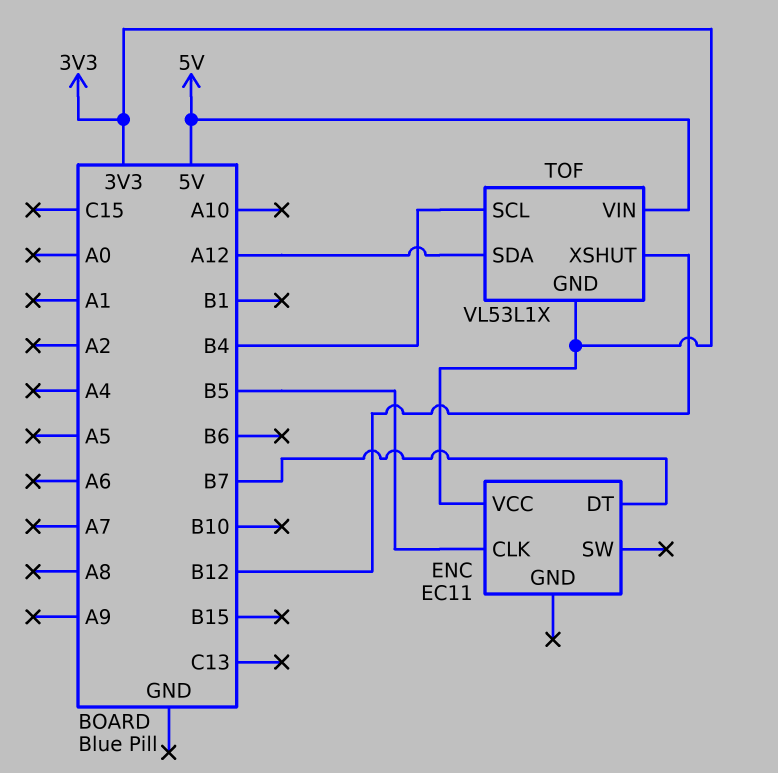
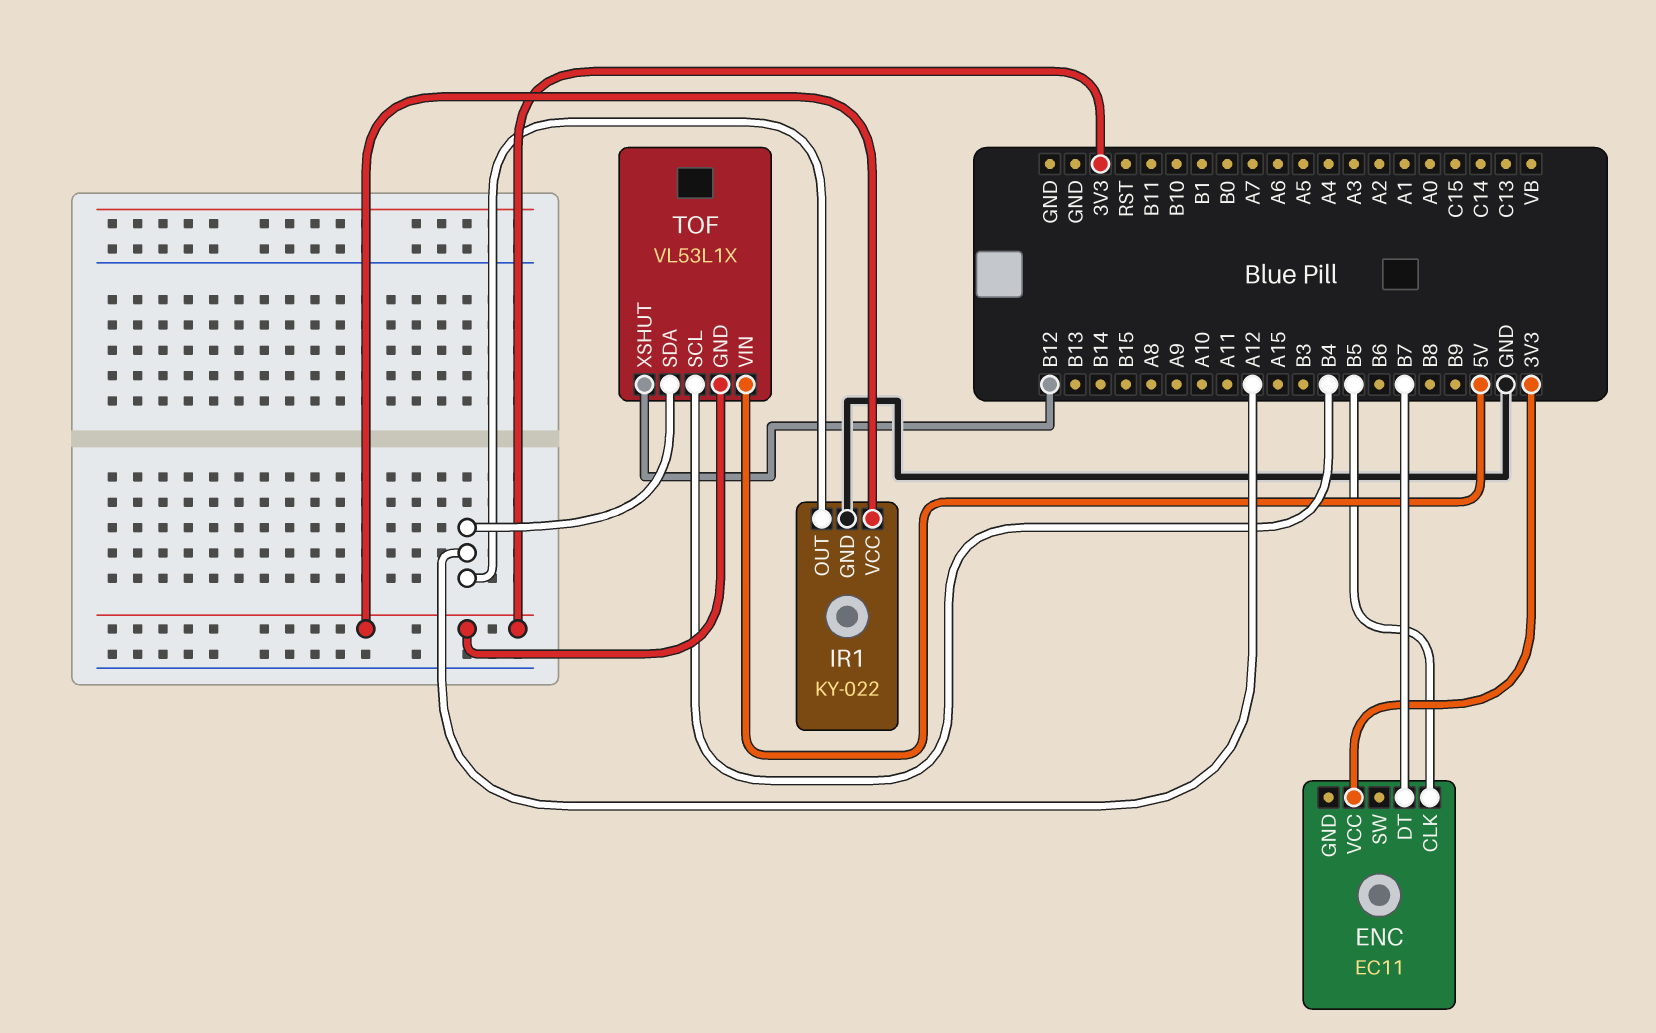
IR1: none -> KY-022
IR1 pin GND: none -> GND
IR1 pin OUT: none -> A12
IR1 pin VCC: none -> 3V3

